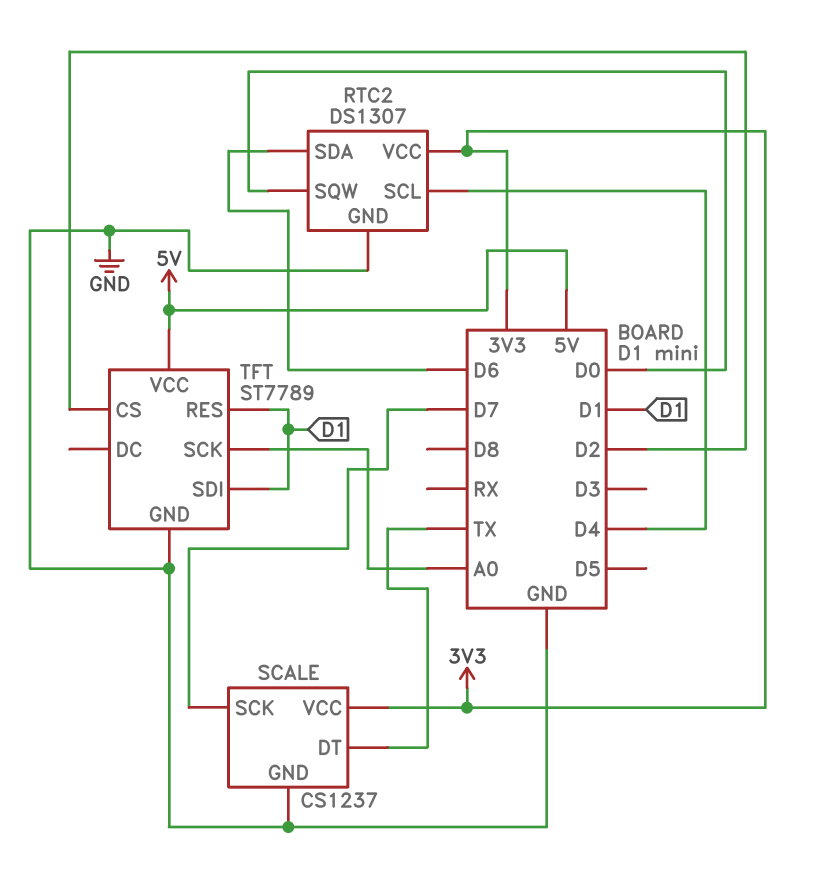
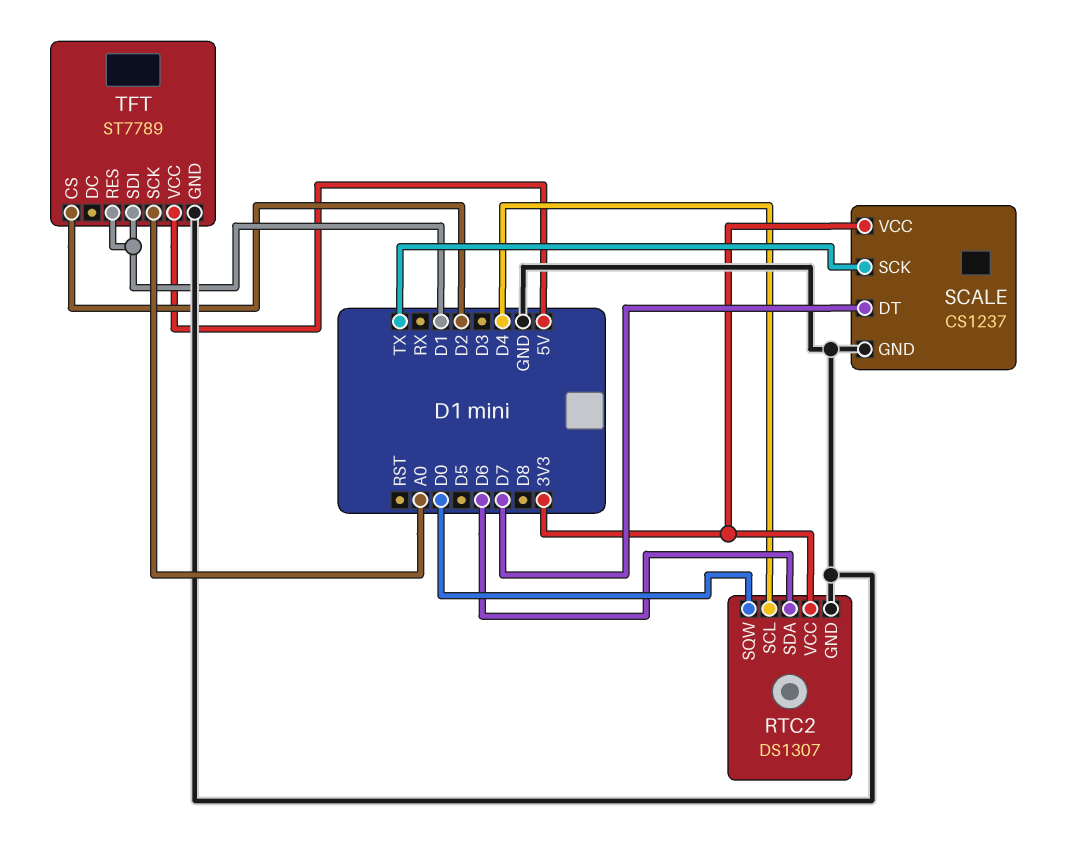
SCALE pin DT: TX -> D7
SCALE pin SCK: D7 -> TX

